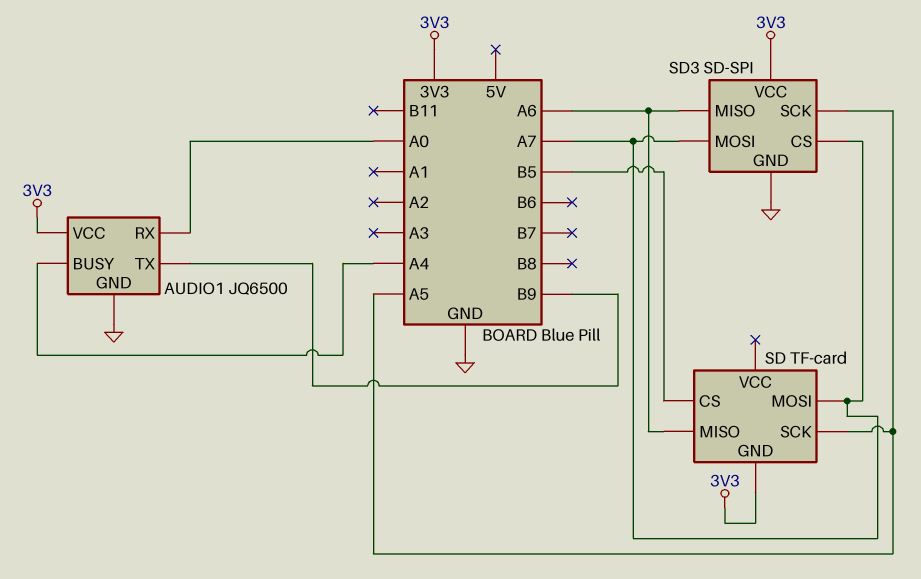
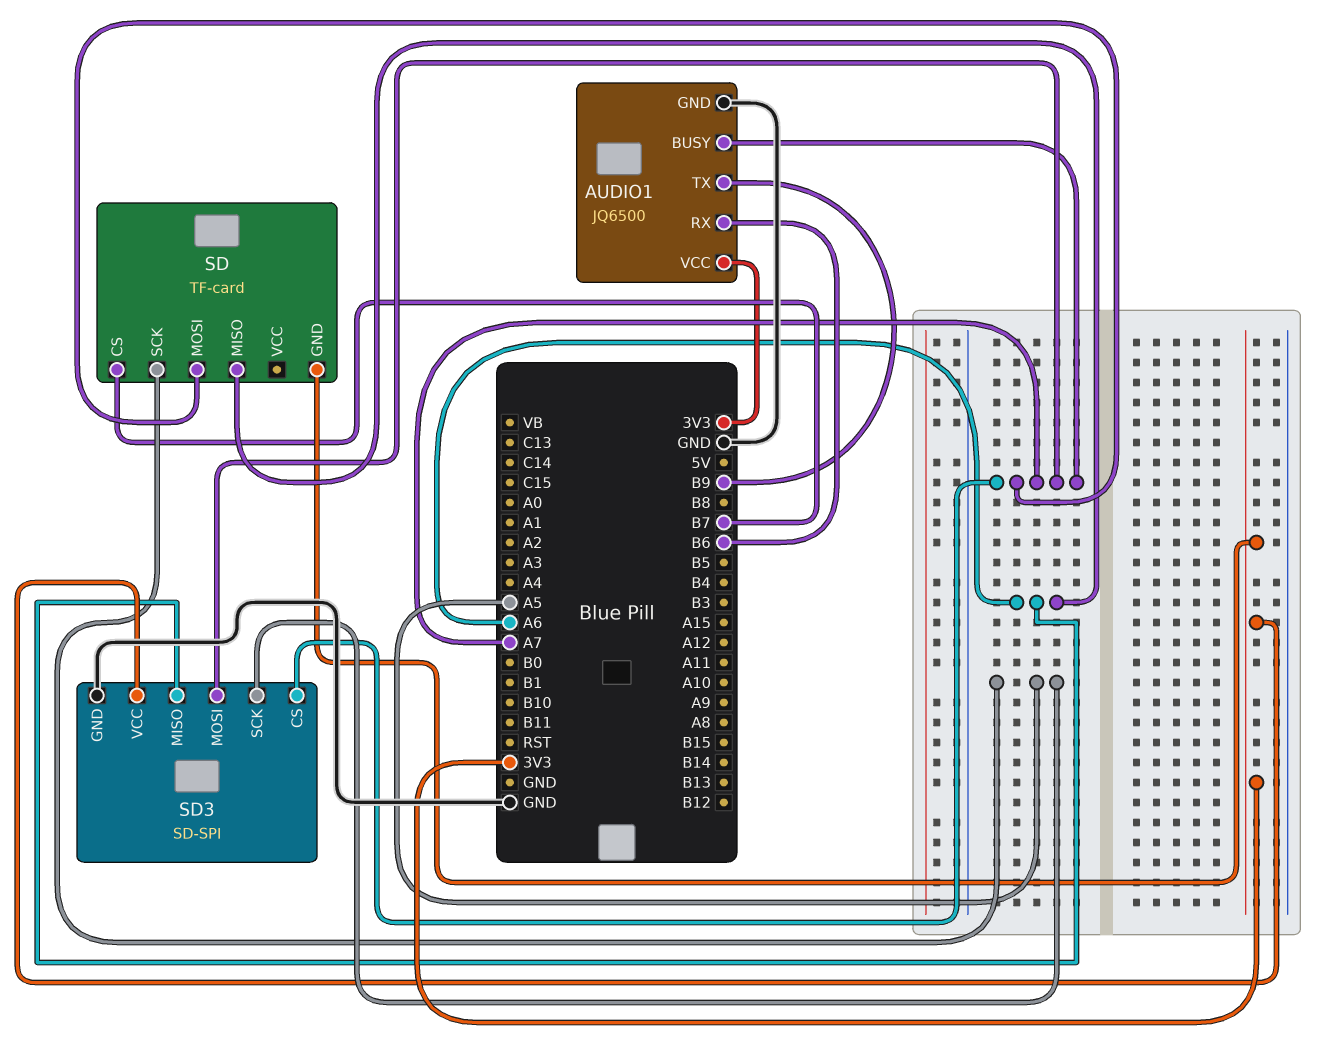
AUDIO1 pin BUSY: A4 -> A7
AUDIO1 pin RX: A0 -> B6
SD pin CS: B5 -> B7

